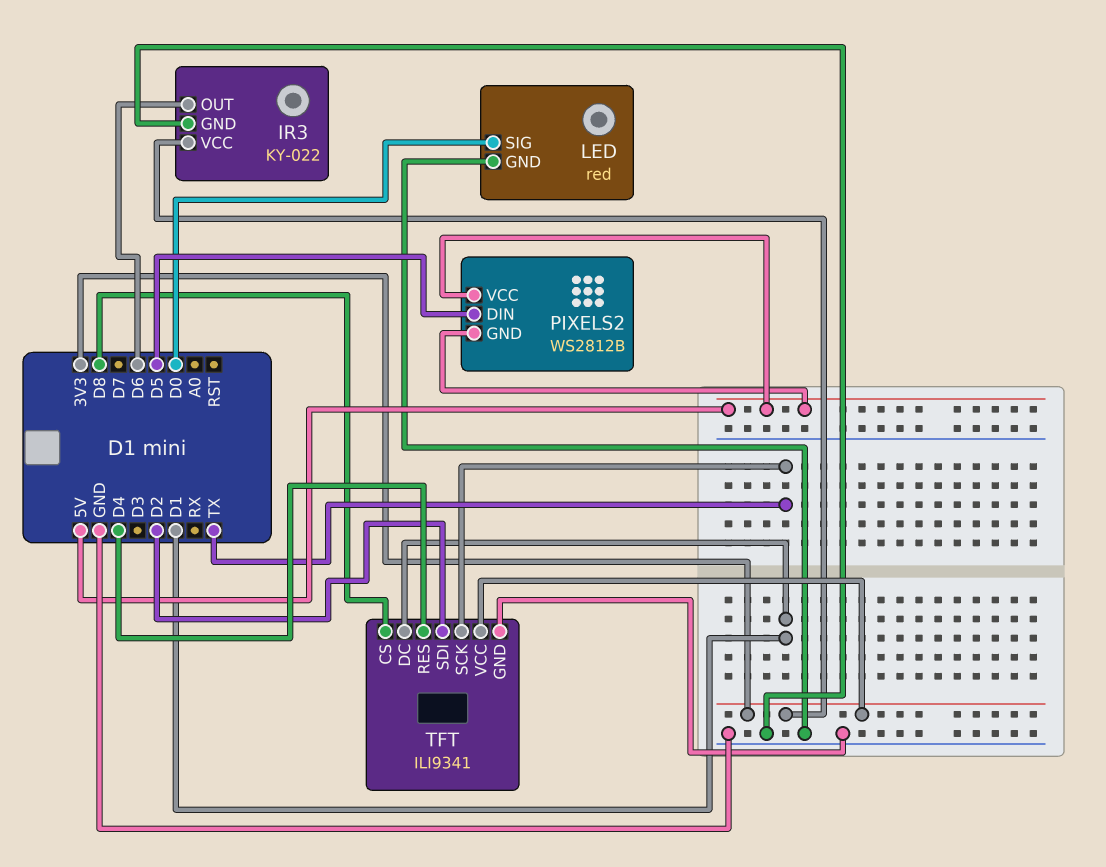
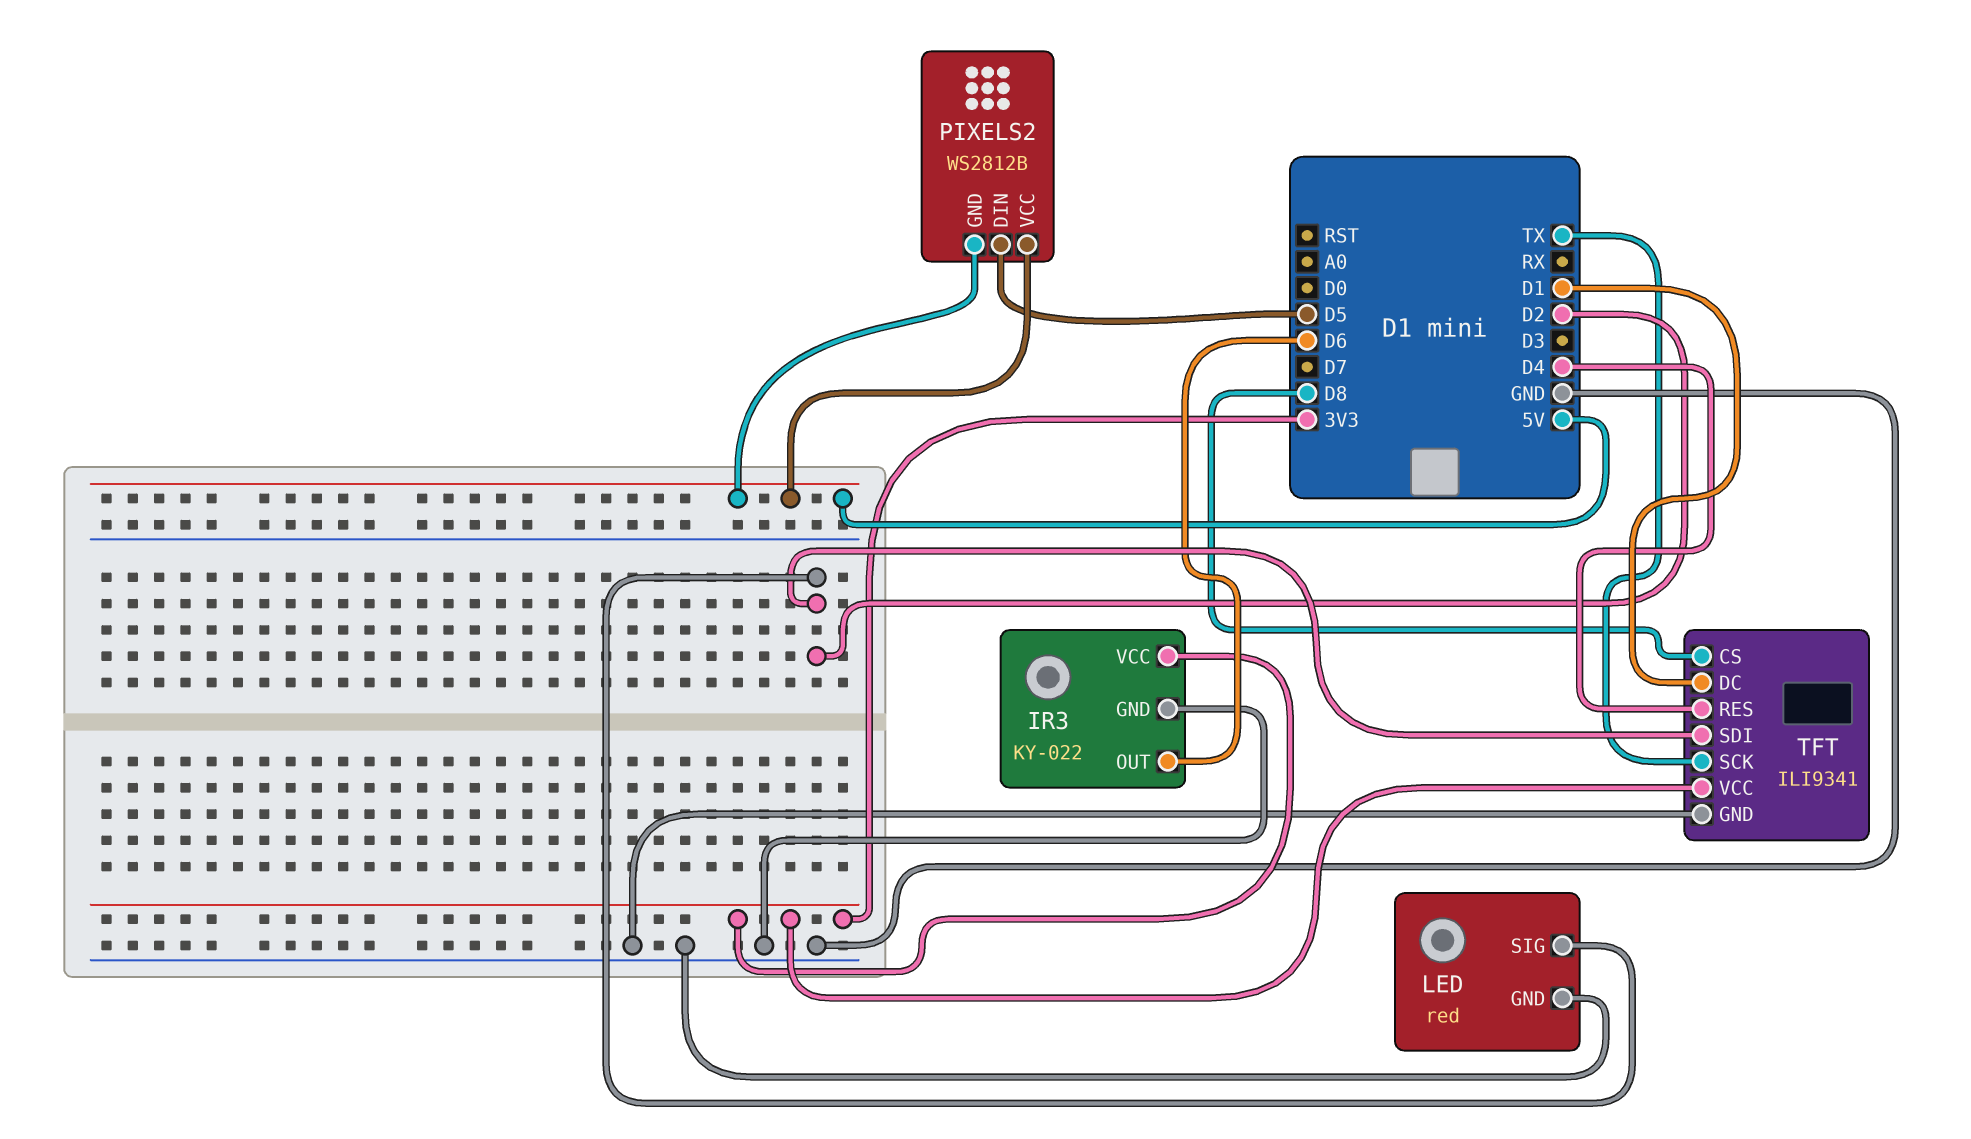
LED pin SIG: D0 -> D2

